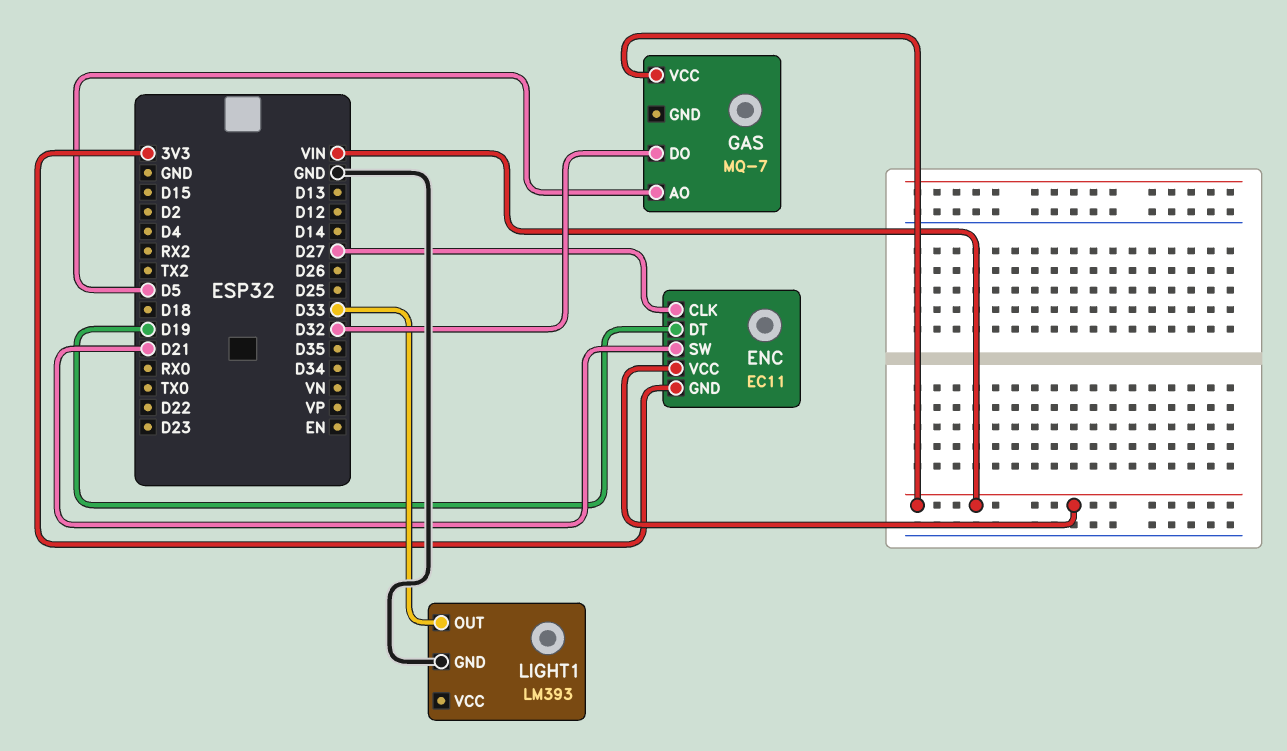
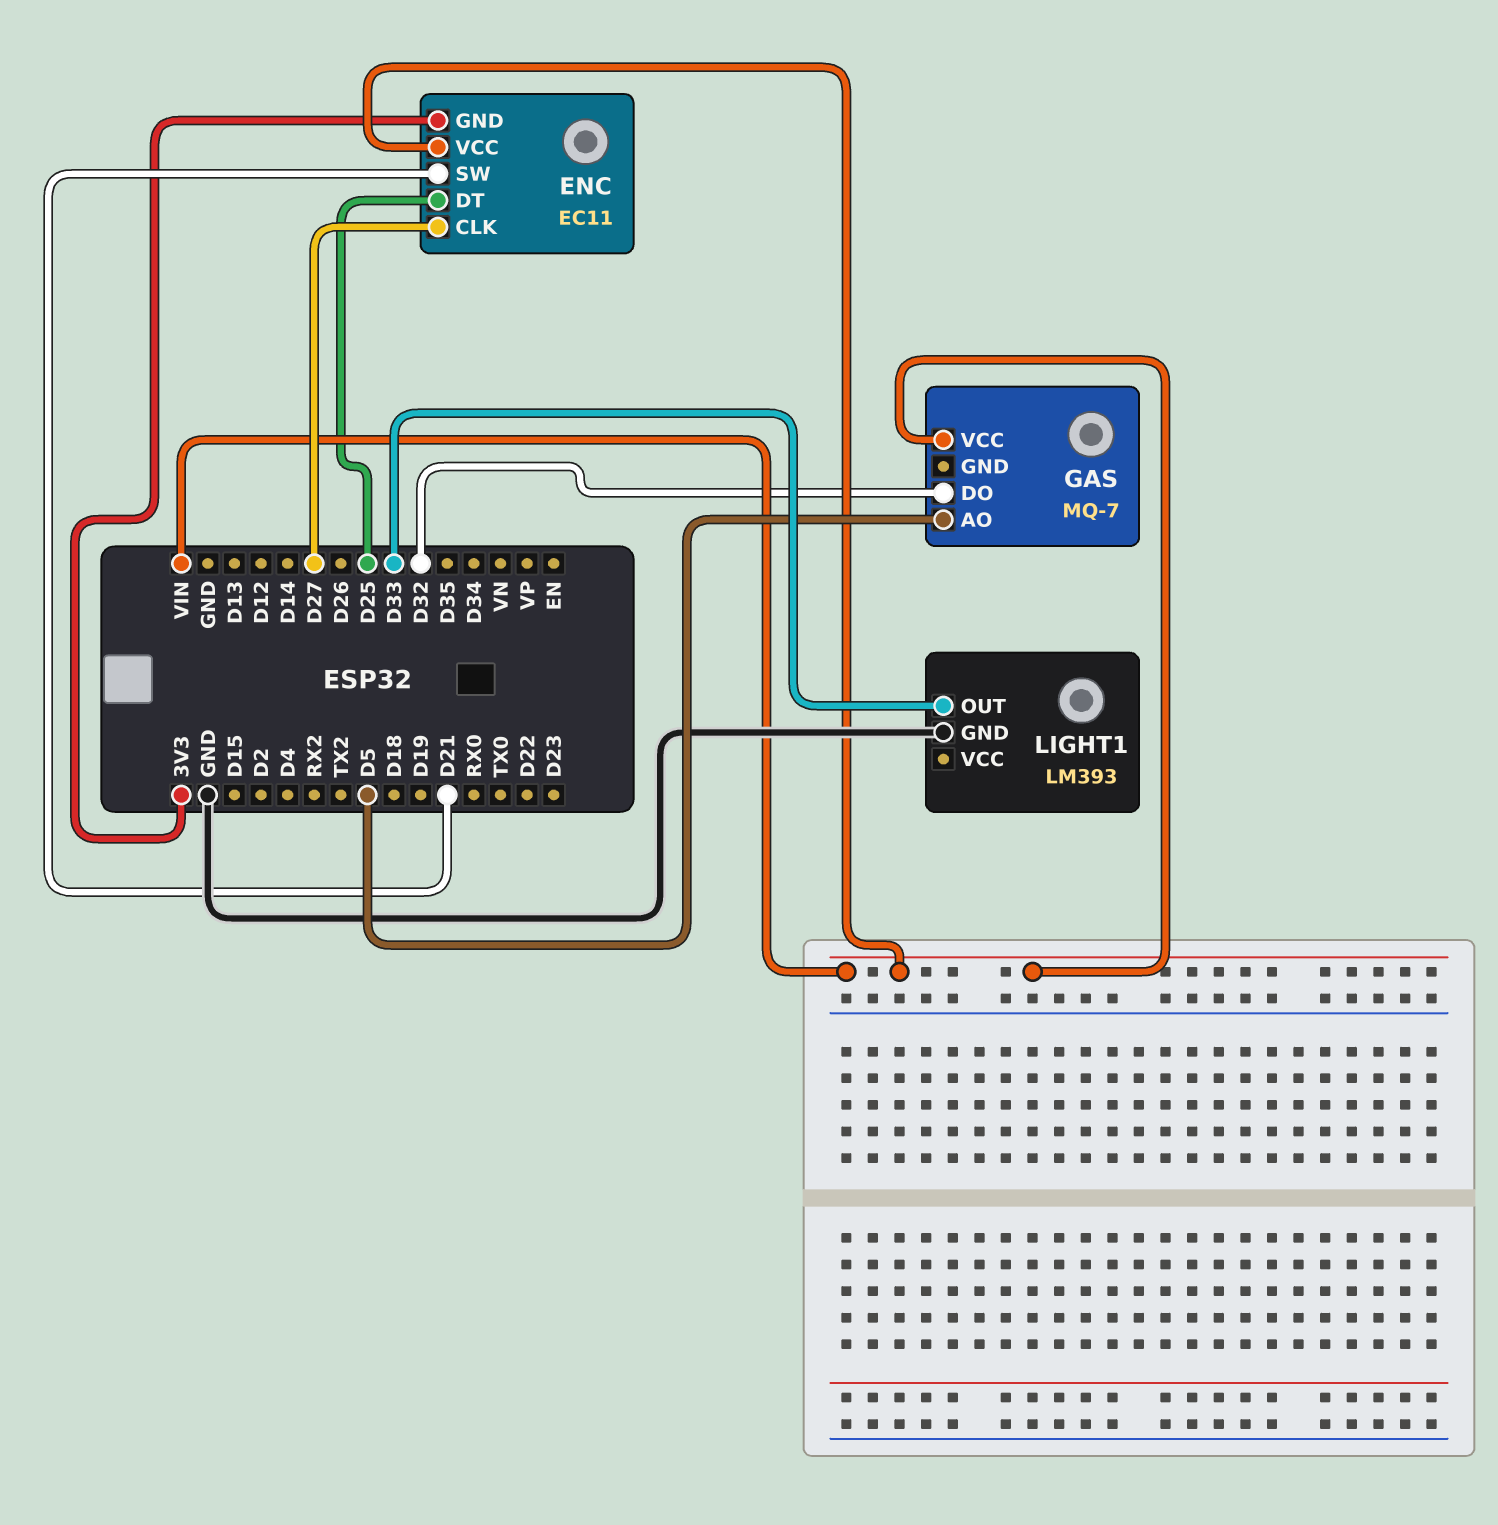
ENC pin DT: D19 -> D25

